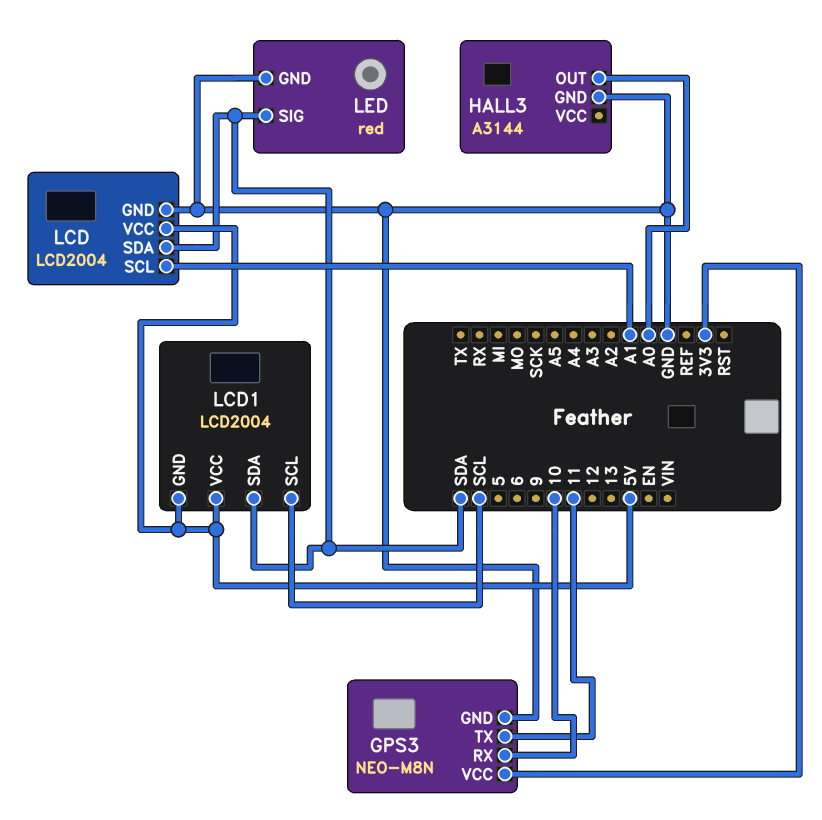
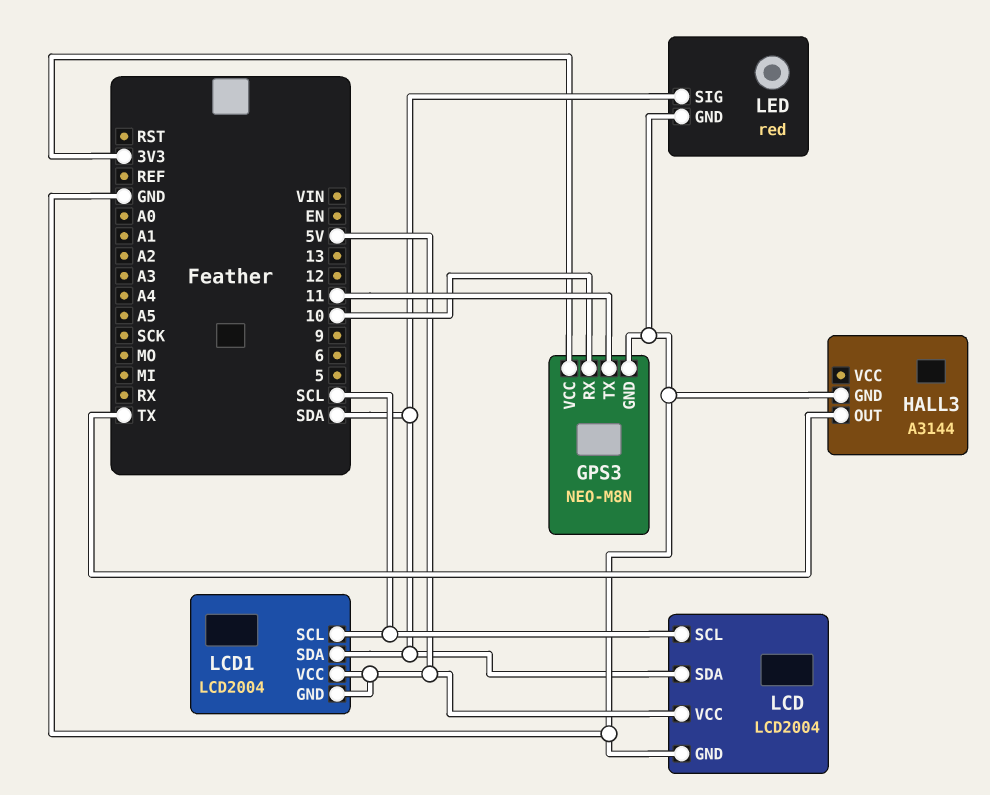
HALL3 pin OUT: A0 -> TX
LCD pin SCL: A1 -> SCL

